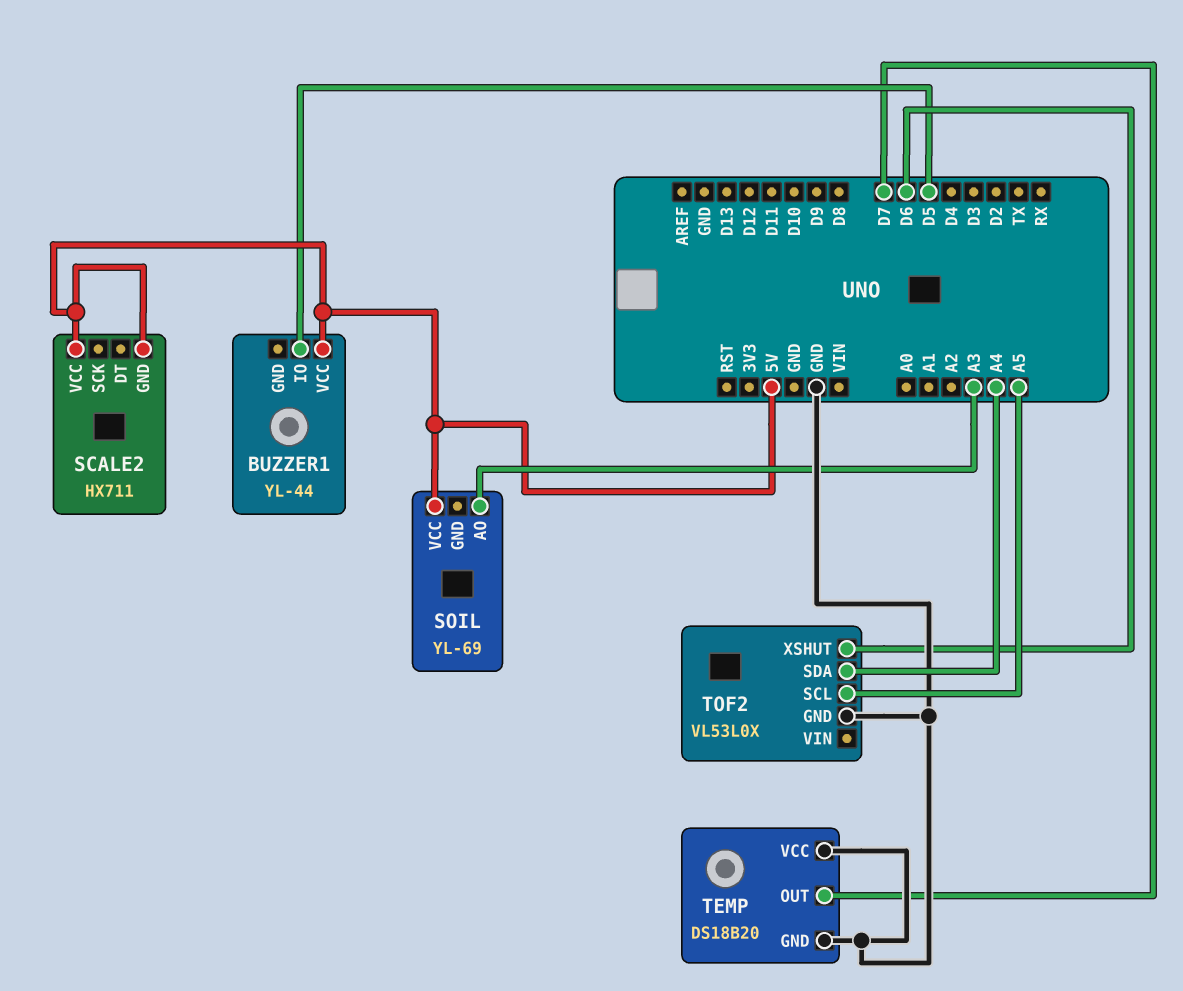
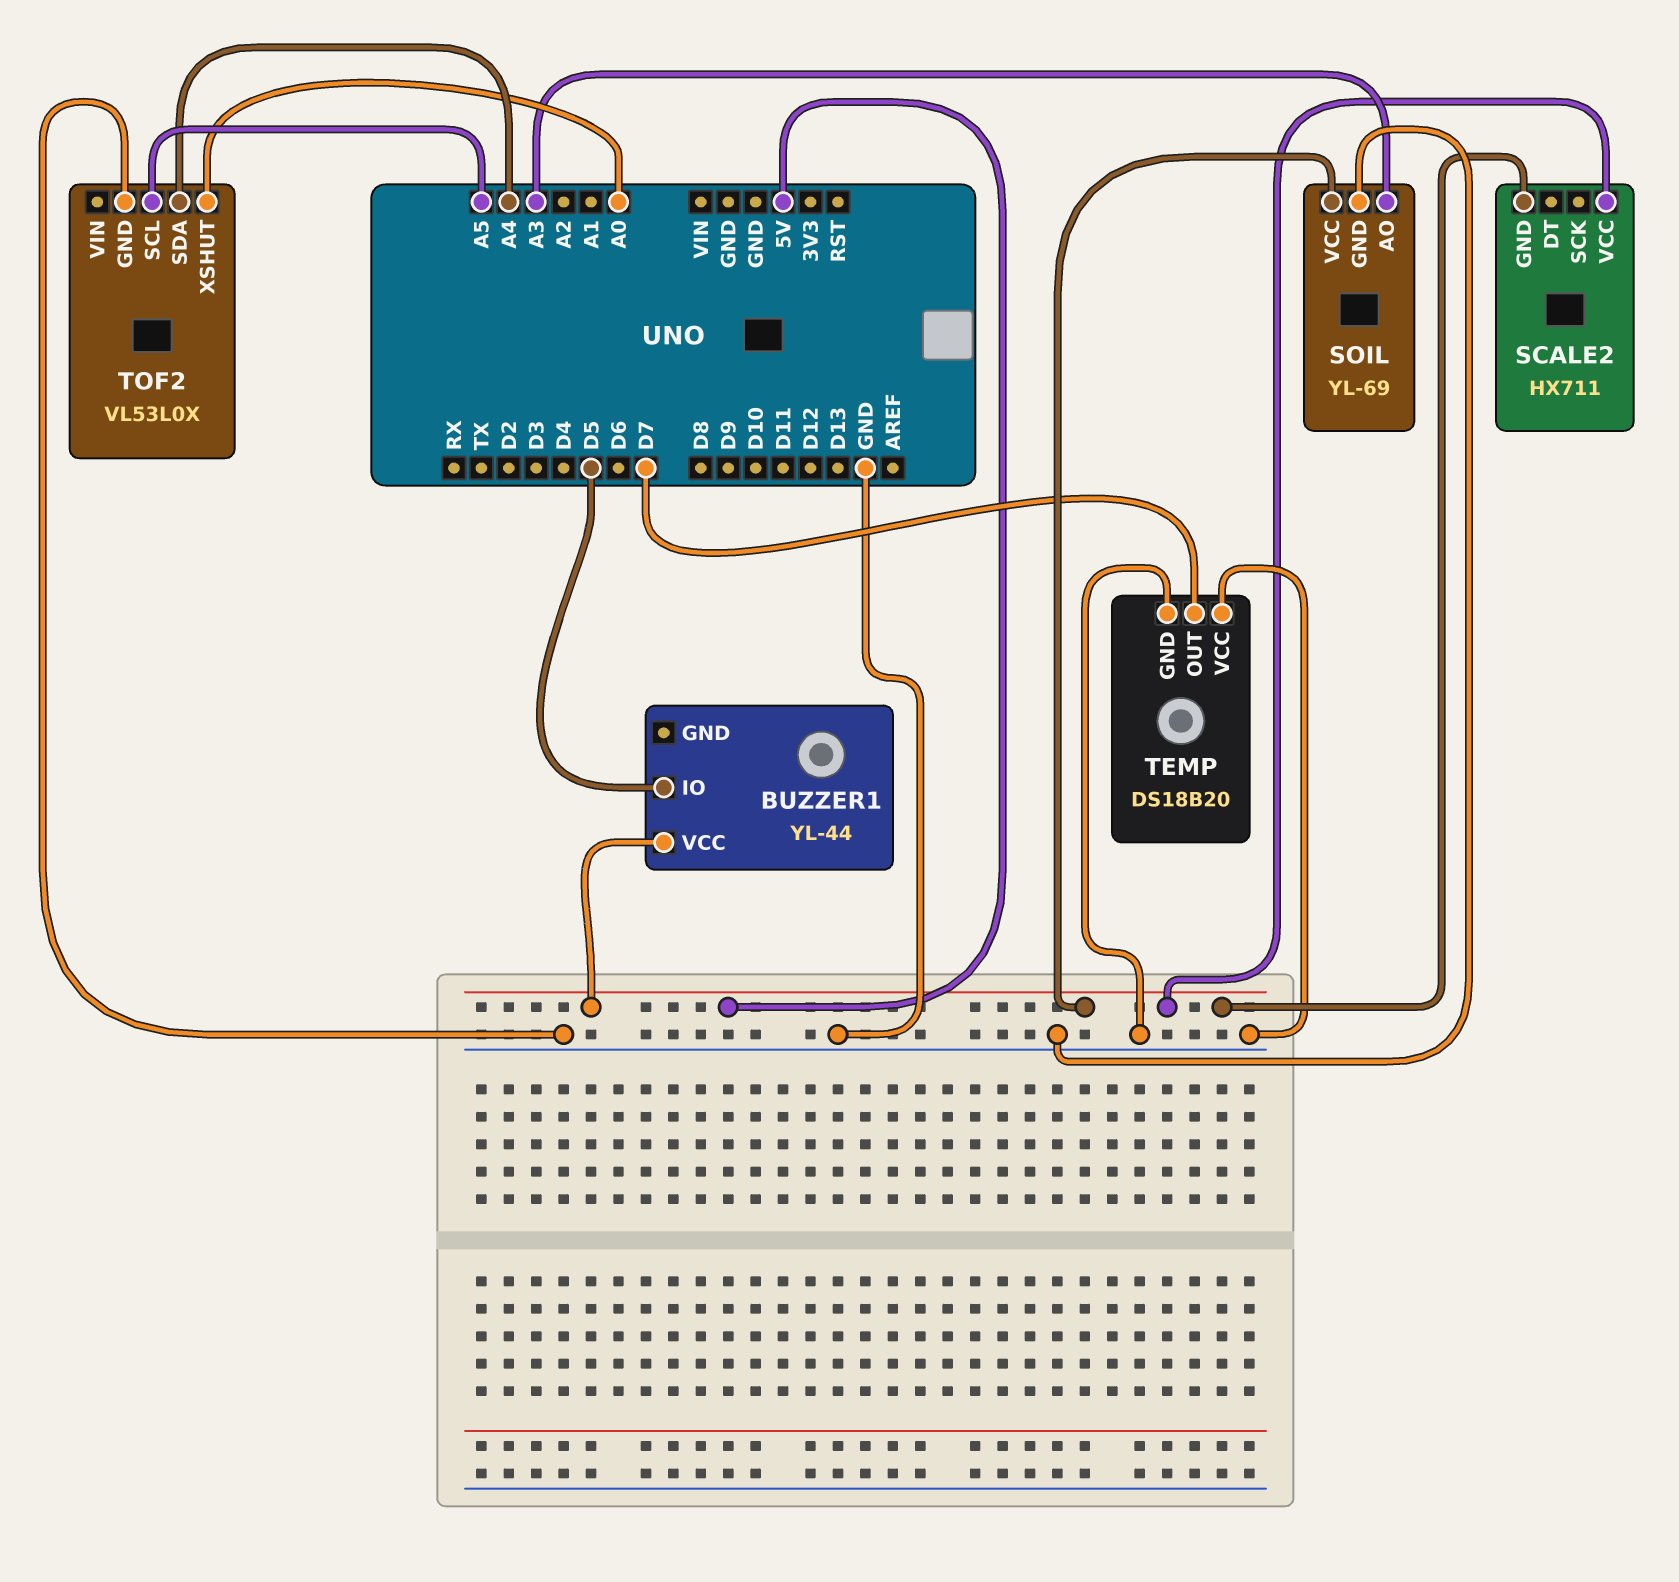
SOIL pin GND: none -> GND
TOF2 pin XSHUT: D6 -> A0

